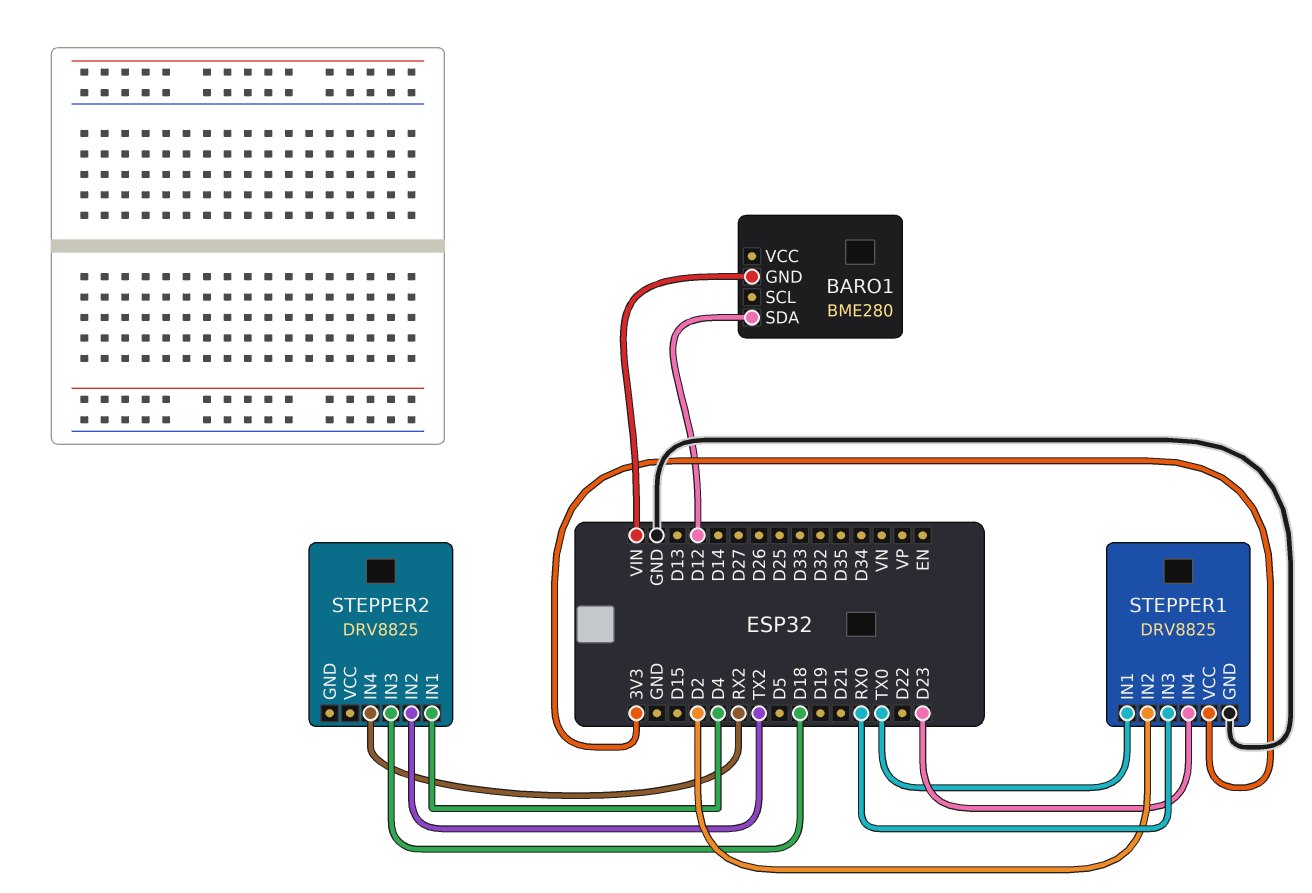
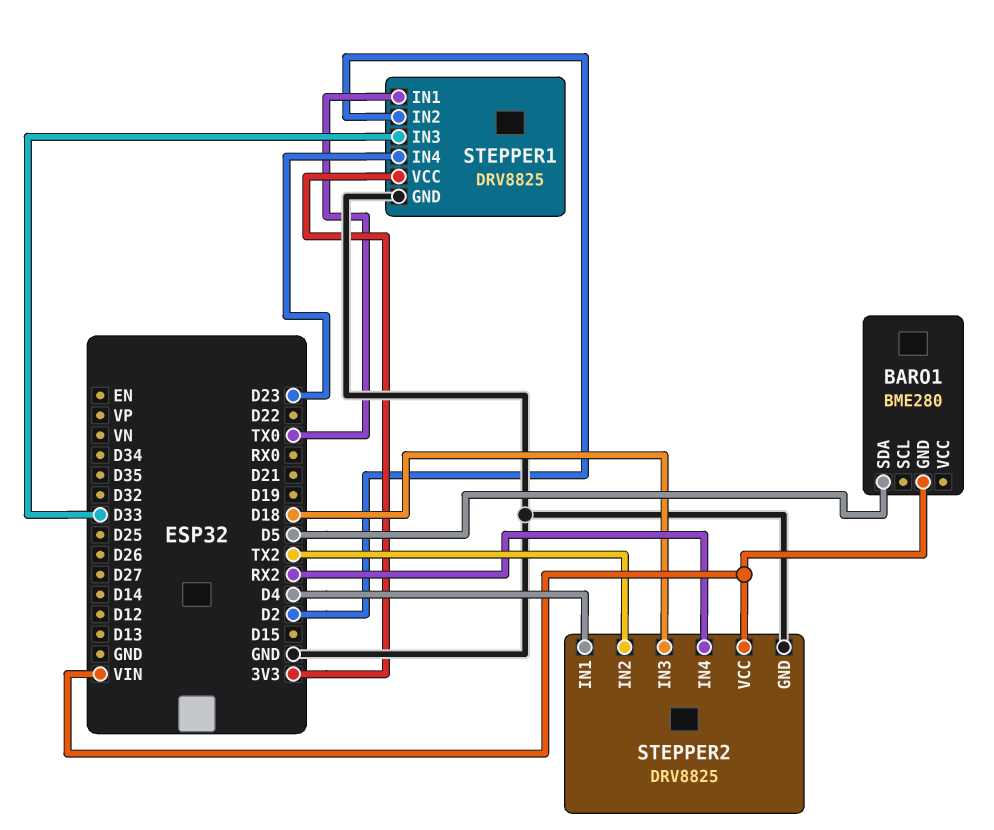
BARO1 pin SDA: D12 -> D5
STEPPER1 pin IN3: RX0 -> D33
STEPPER2 pin GND: none -> GND
STEPPER2 pin VCC: none -> VIN

